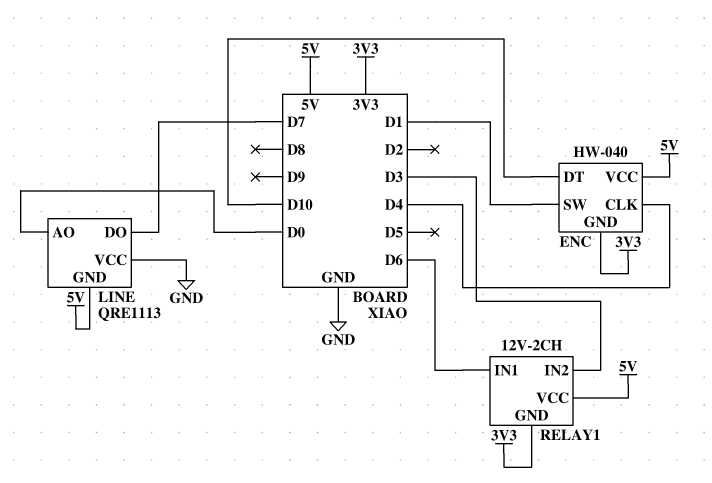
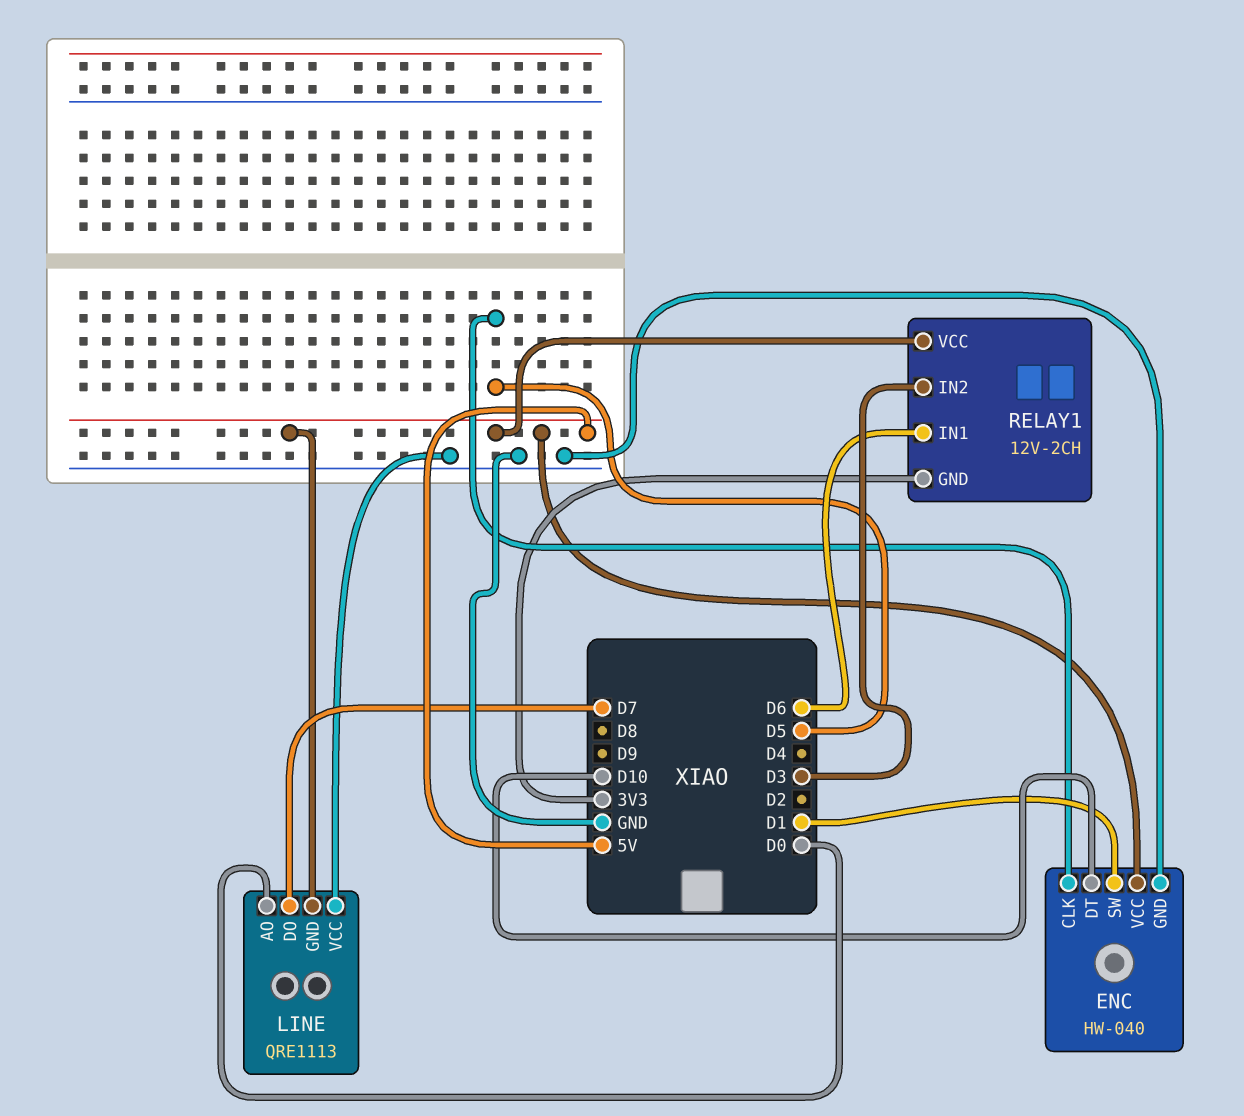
ENC pin CLK: D4 -> D5
ENC pin GND: 3V3 -> GND

